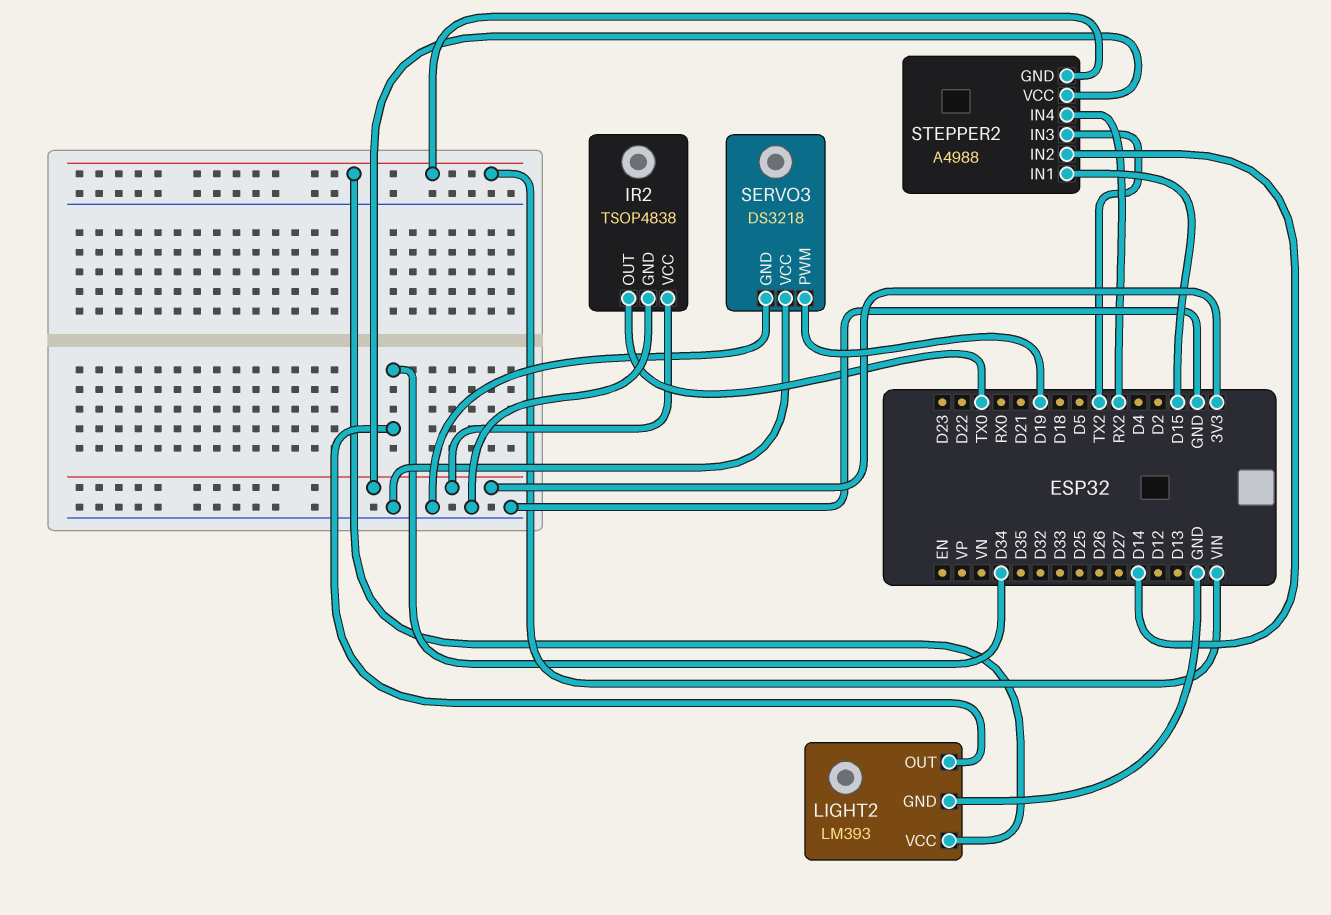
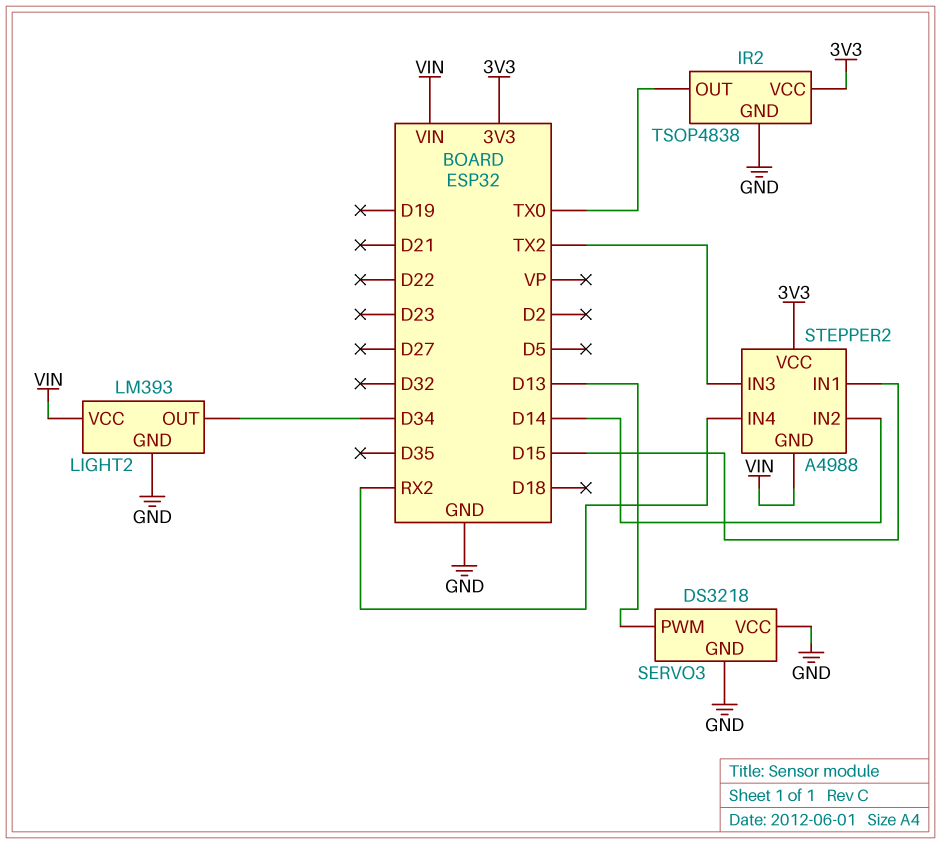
SERVO3 pin PWM: D19 -> D13

